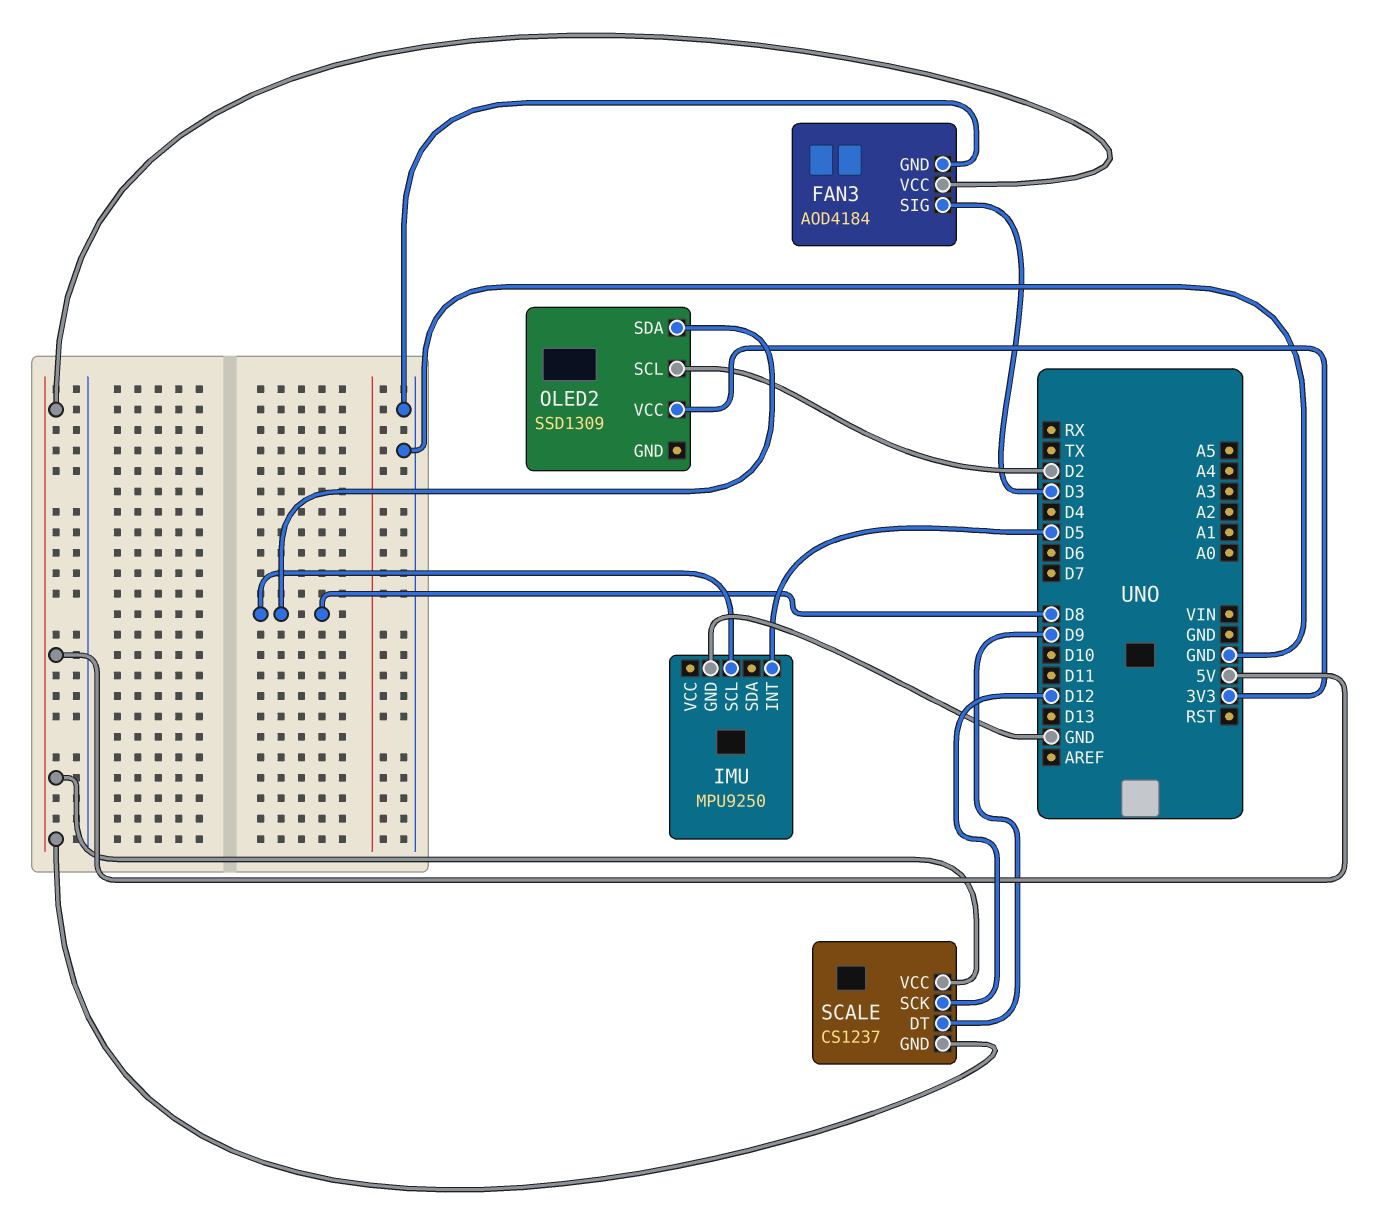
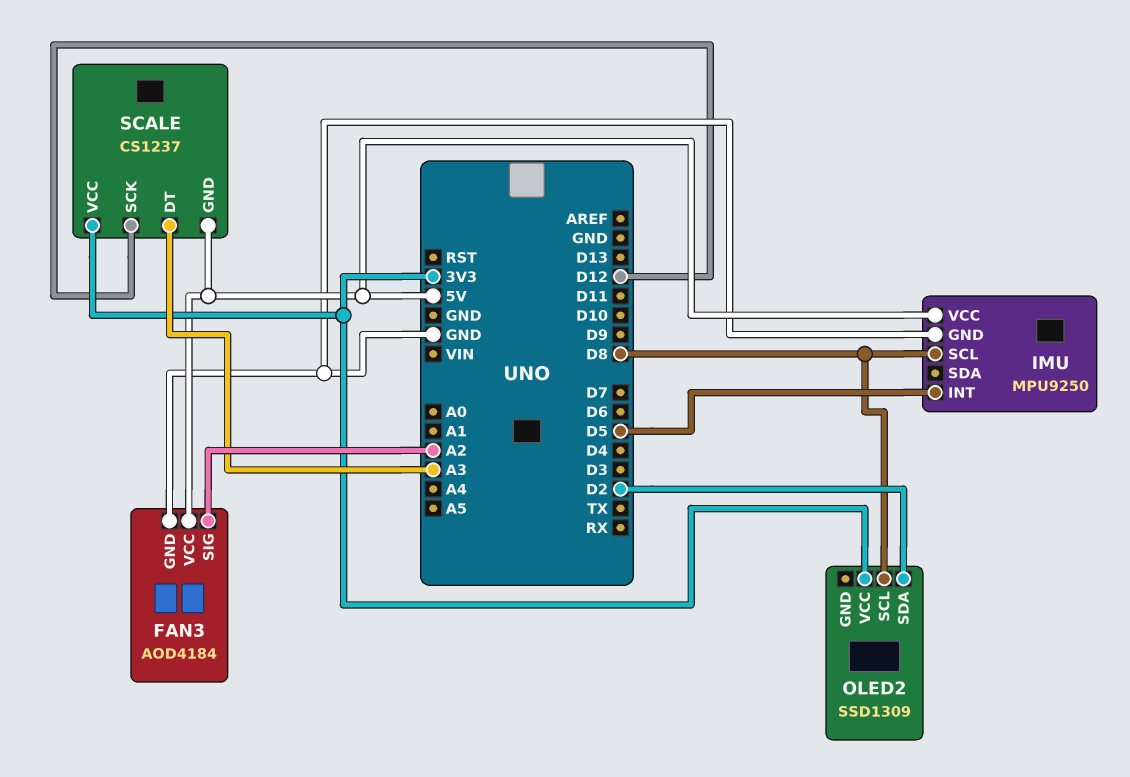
FAN3 pin SIG: D3 -> A2
IMU pin VCC: none -> 5V
OLED2 pin SCL: D2 -> D8
OLED2 pin SDA: D8 -> D2
SCALE pin DT: D9 -> A3
SCALE pin VCC: 5V -> 3V3

